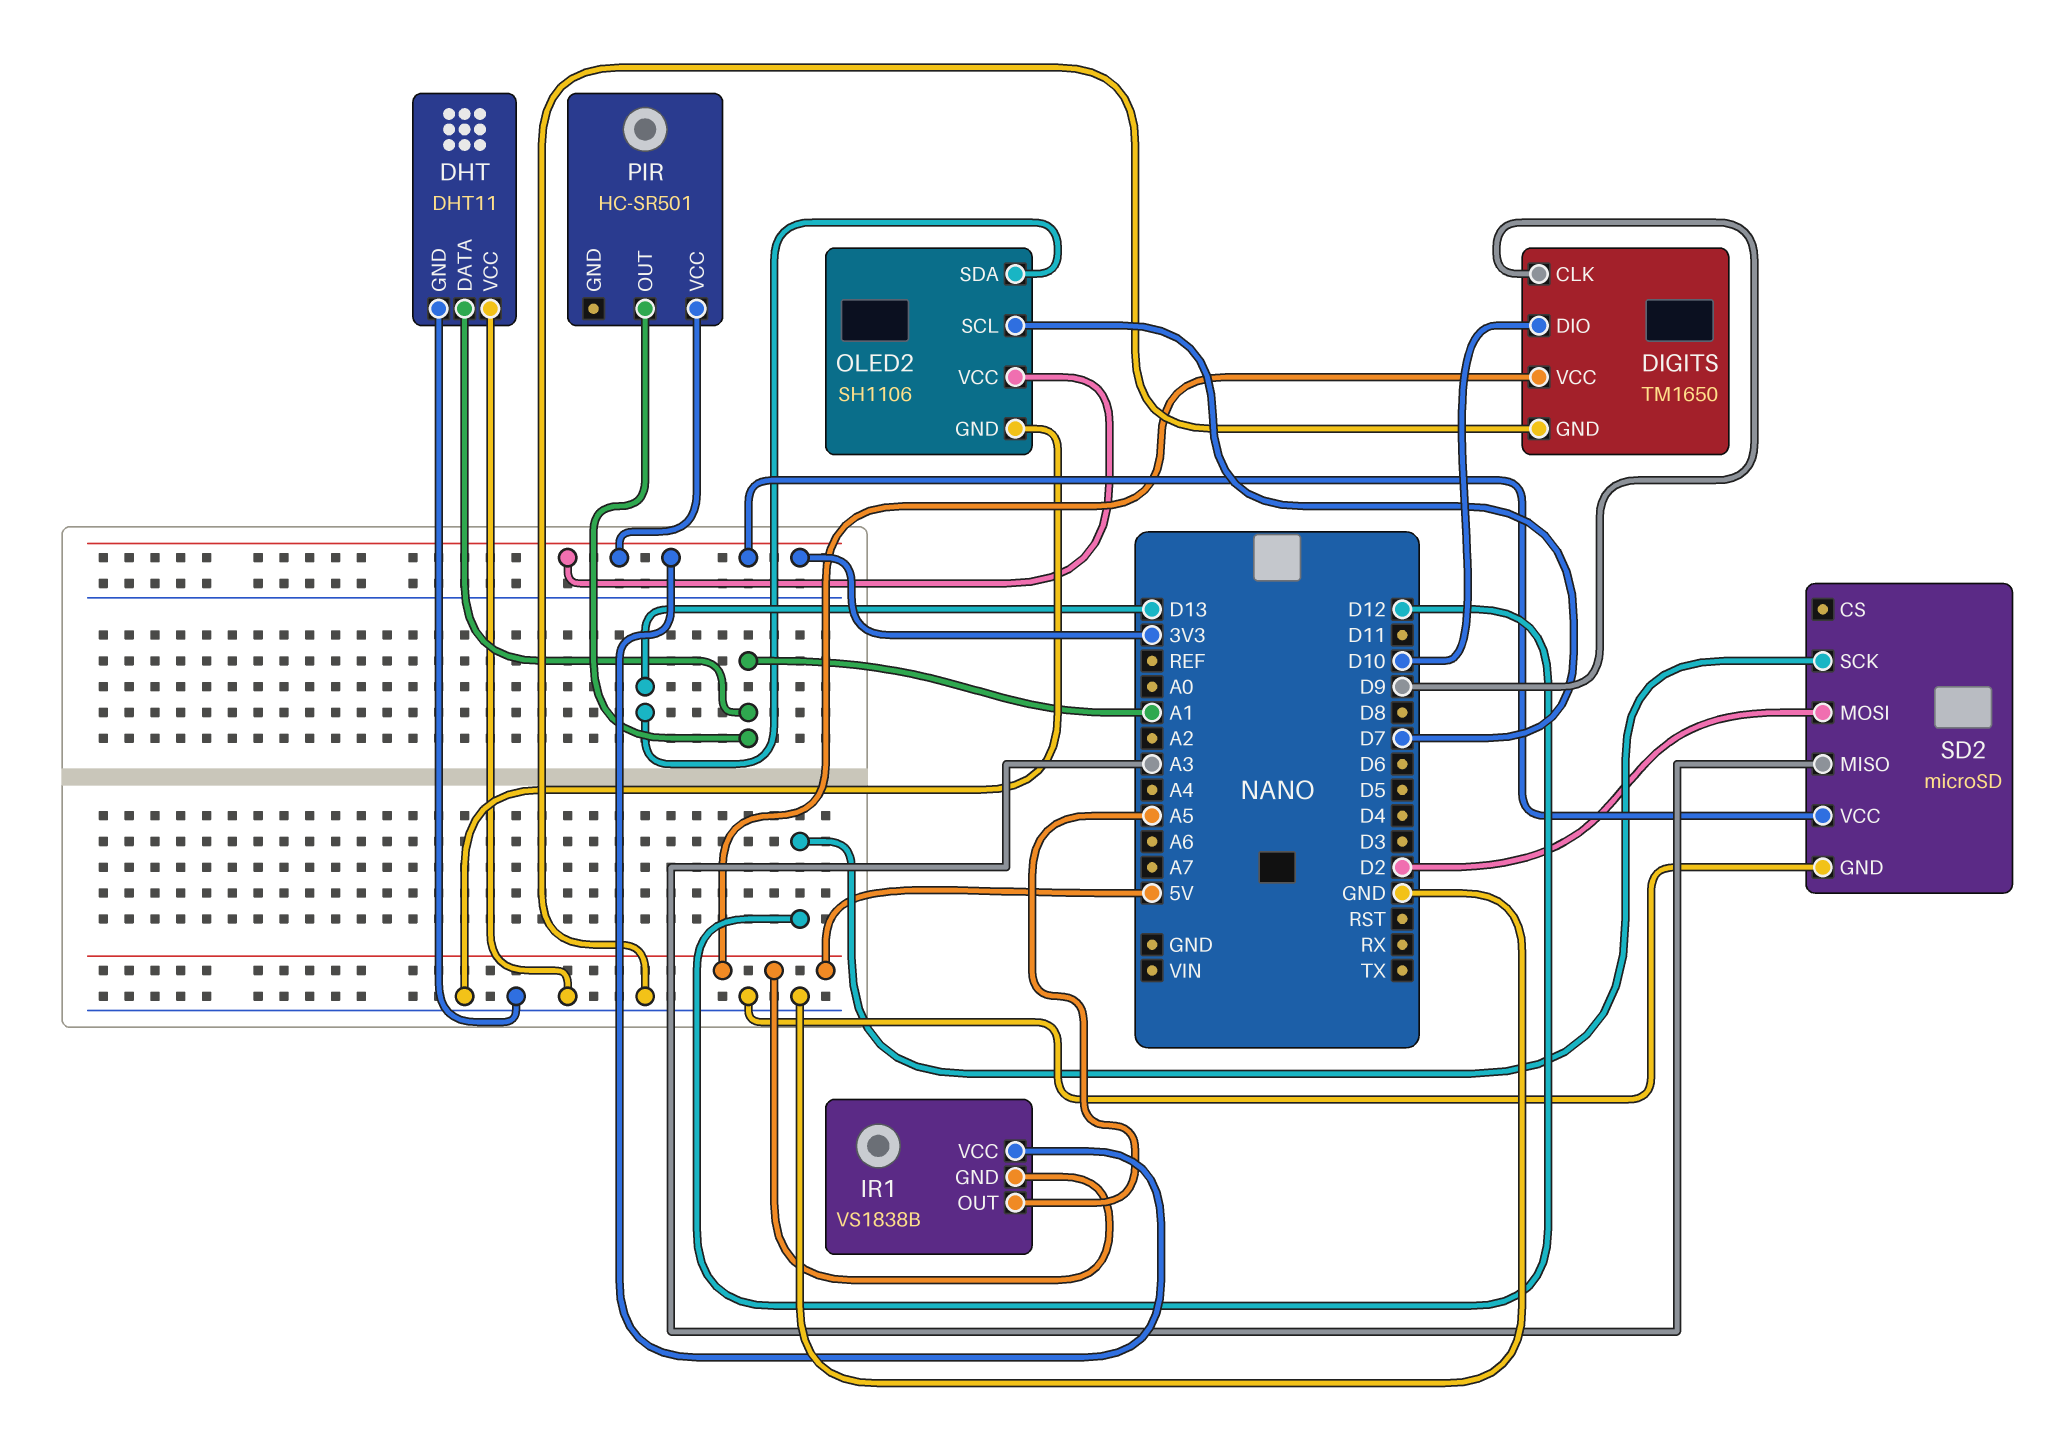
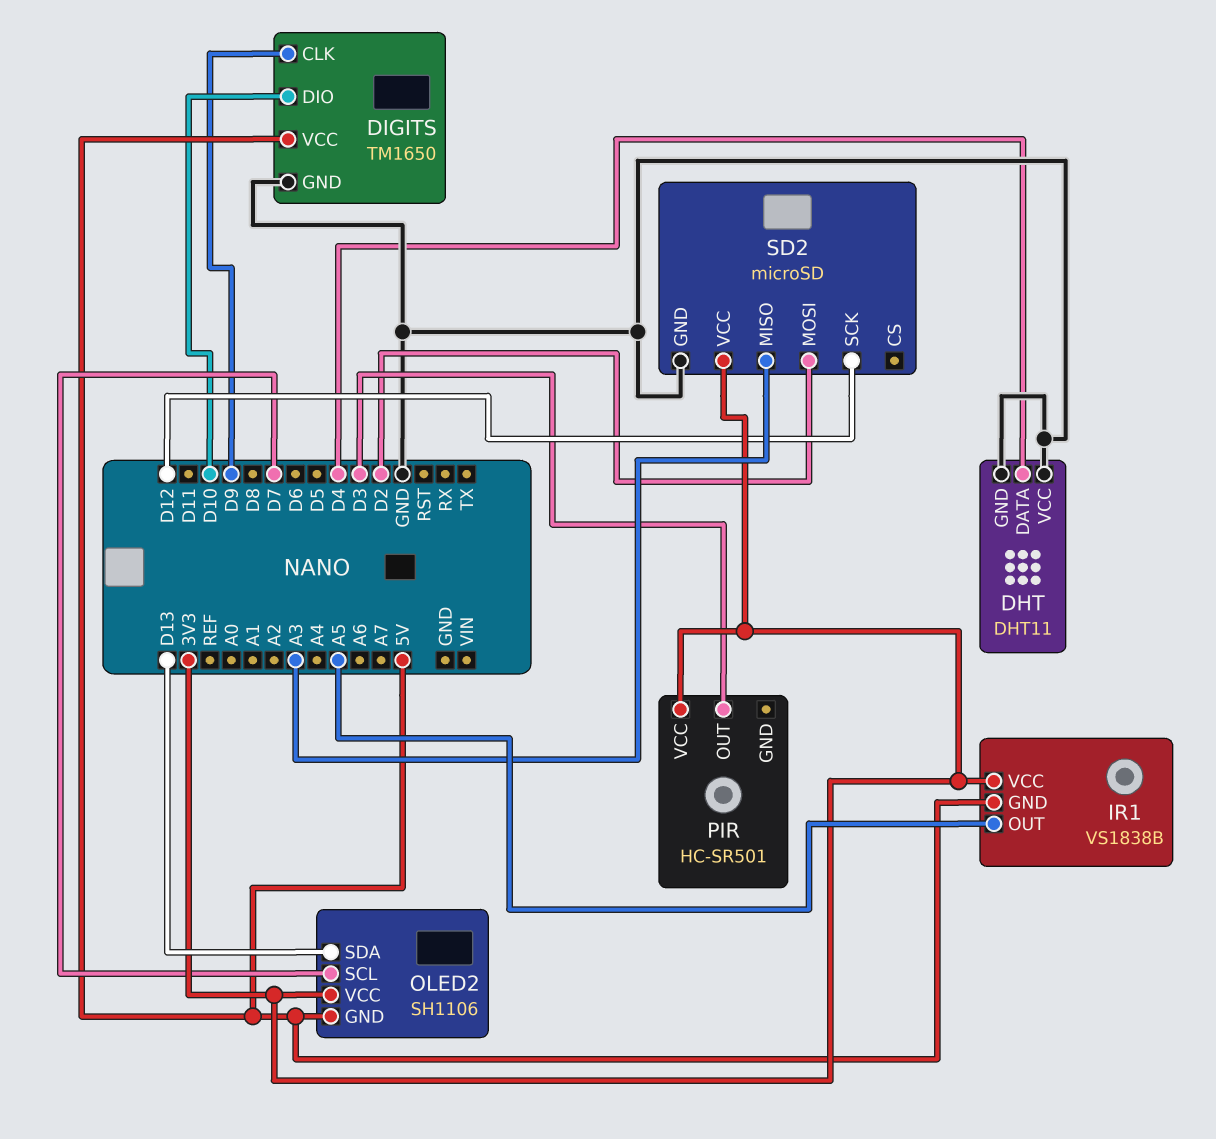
DHT pin DATA: A1 -> D4
OLED2 pin GND: GND -> 5V
PIR pin OUT: A1 -> D3

